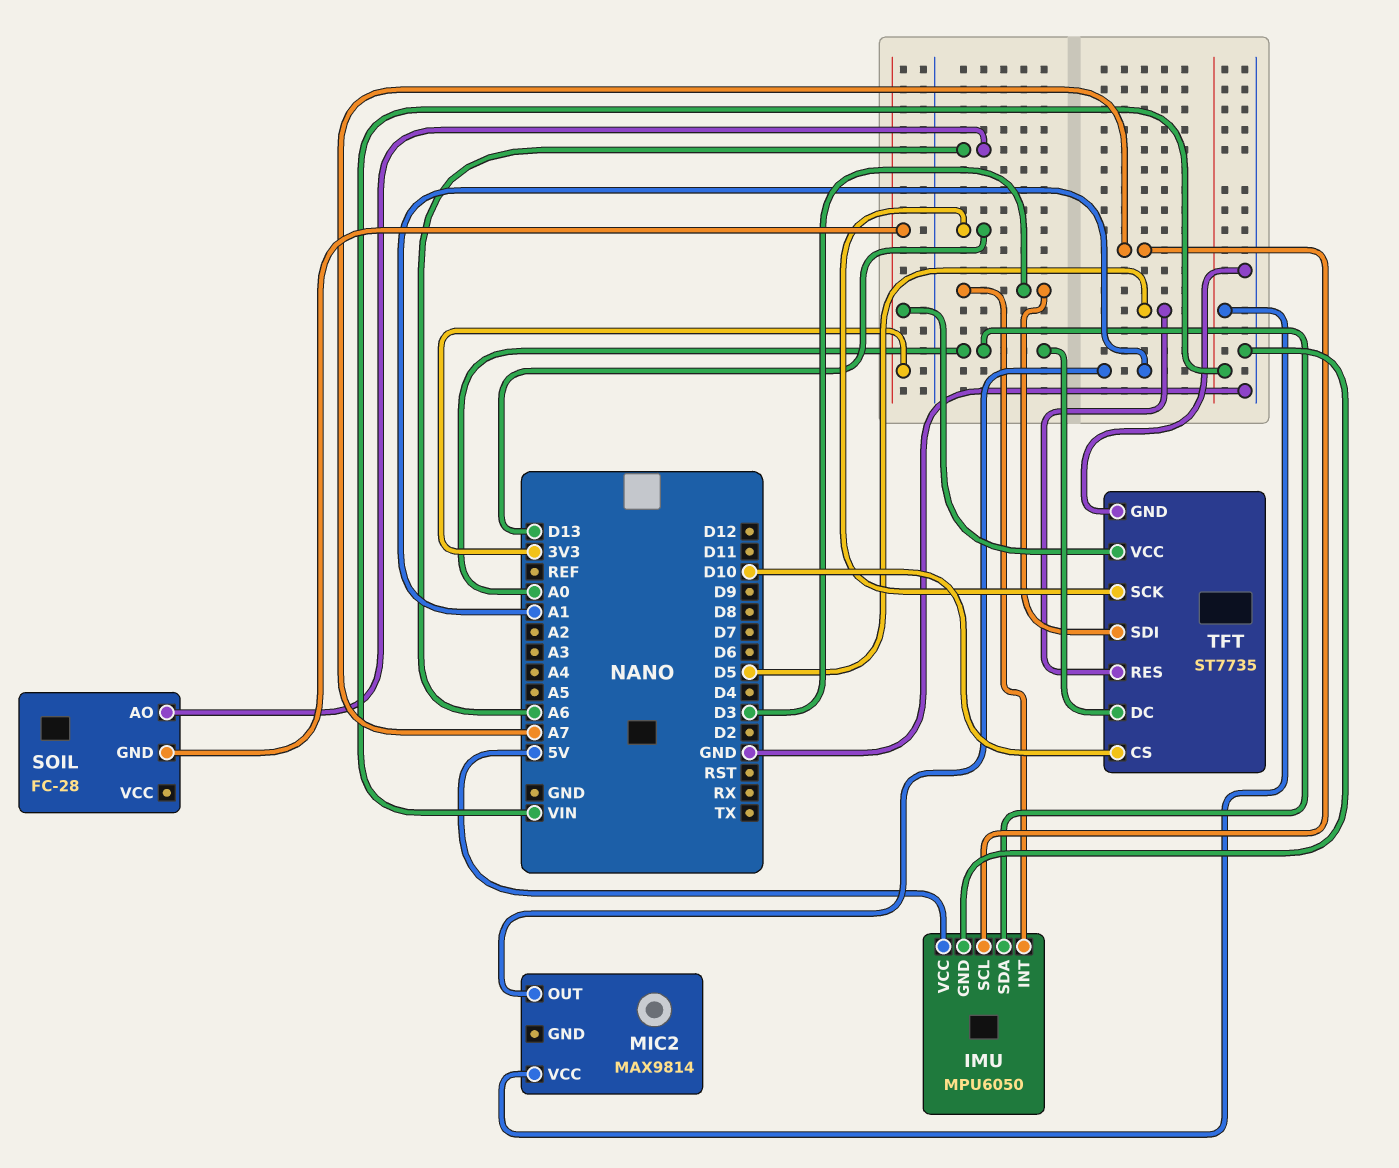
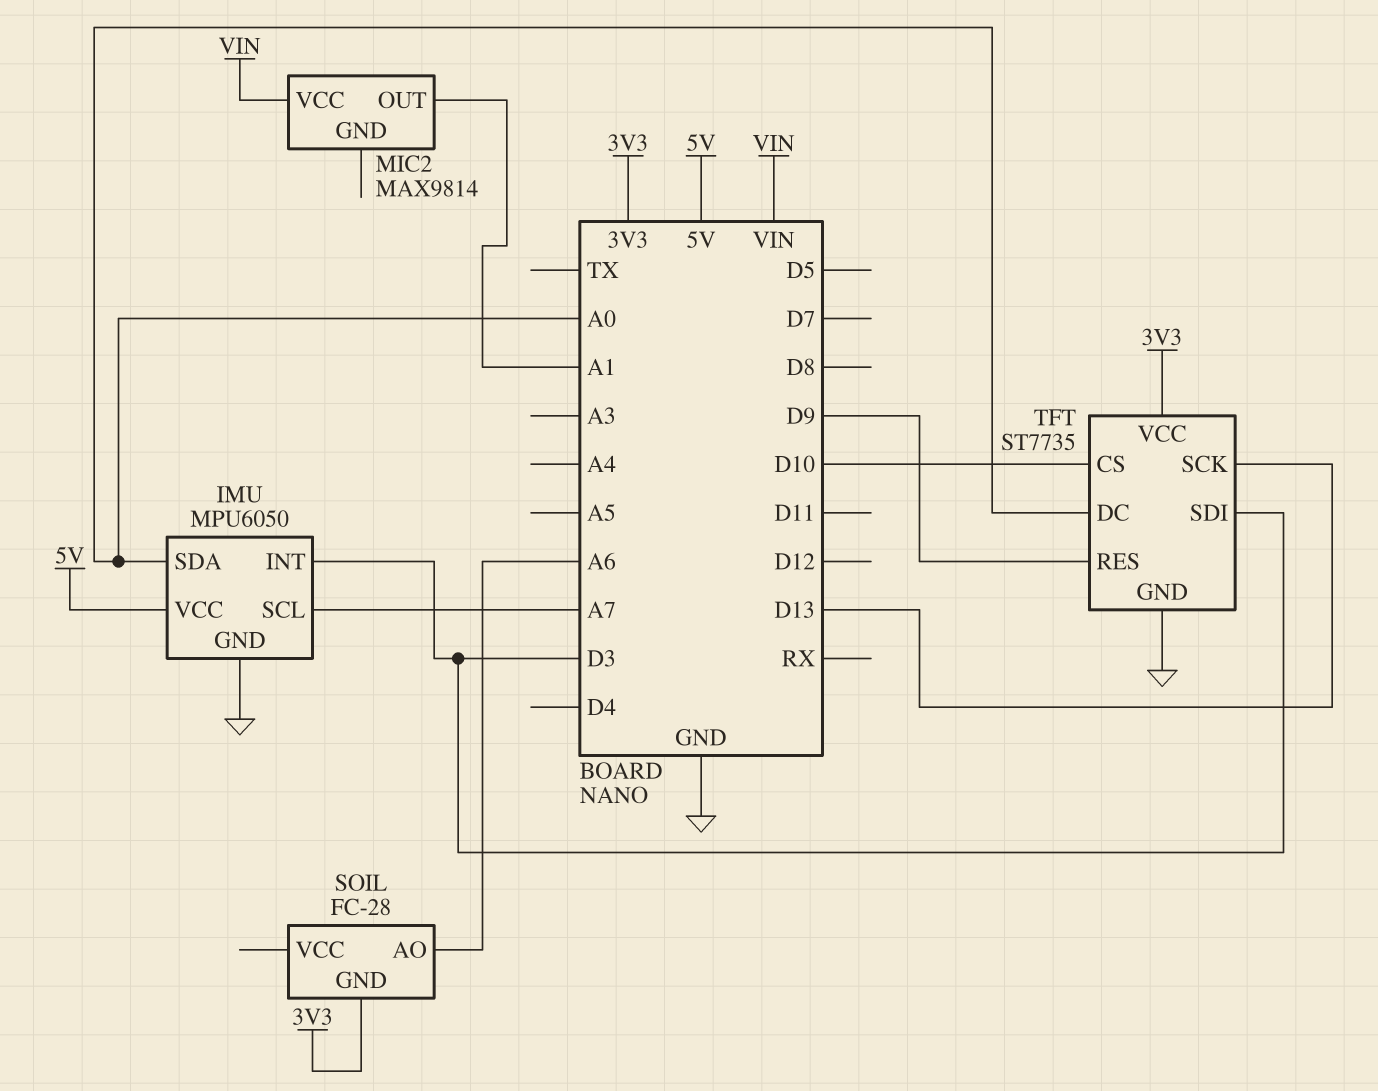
TFT pin RES: D5 -> D9

